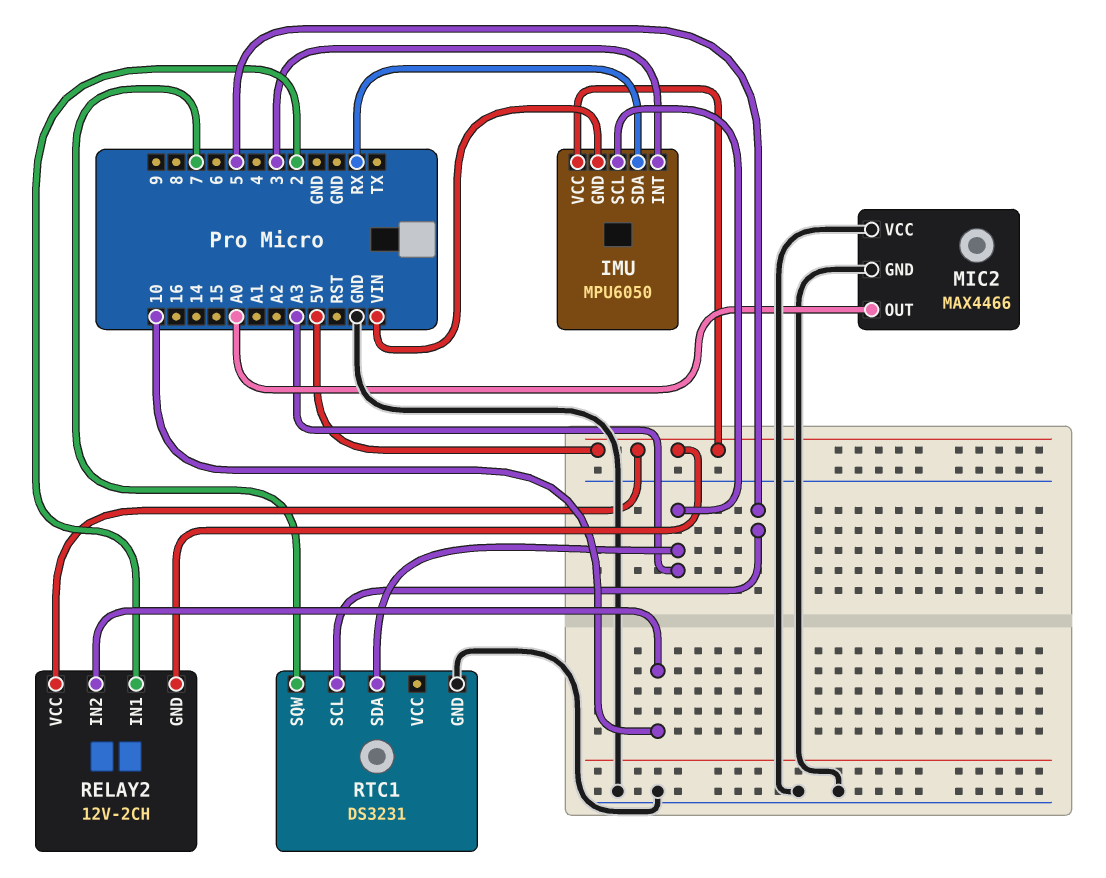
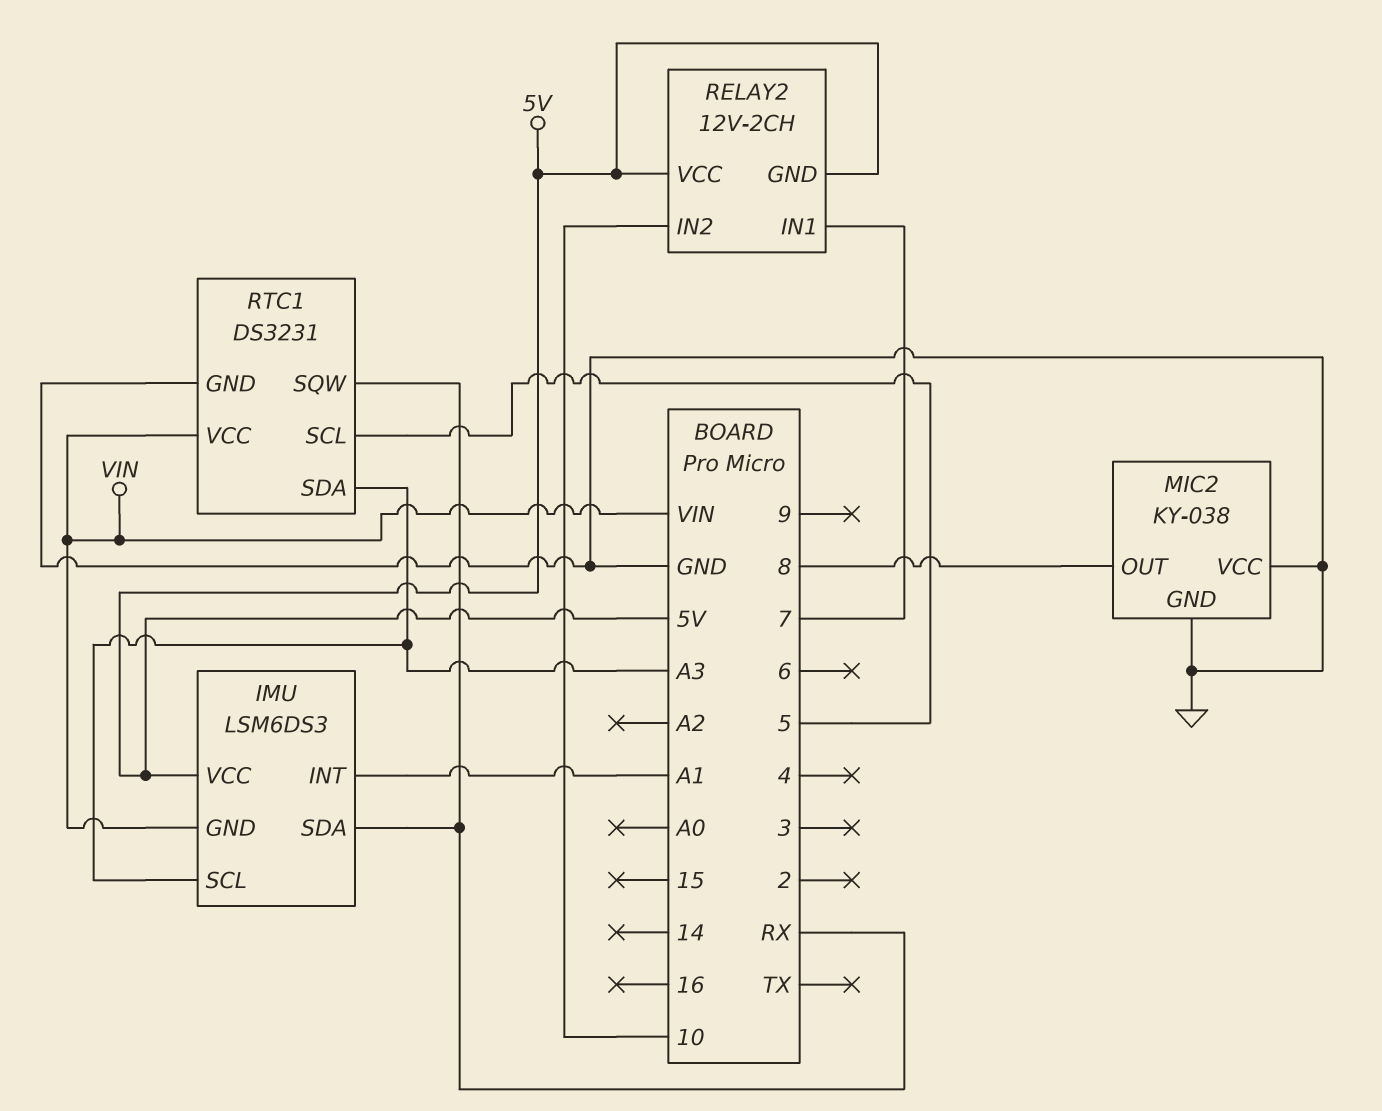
IMU: MPU6050 -> LSM6DS3
IMU pin INT: 3 -> A1
MIC2: MAX4466 -> KY-038
MIC2 pin OUT: A0 -> 8
RELAY2 pin IN1: 2 -> 7
RTC1 pin SQW: 7 -> RX
RTC1 pin VCC: none -> VIN

